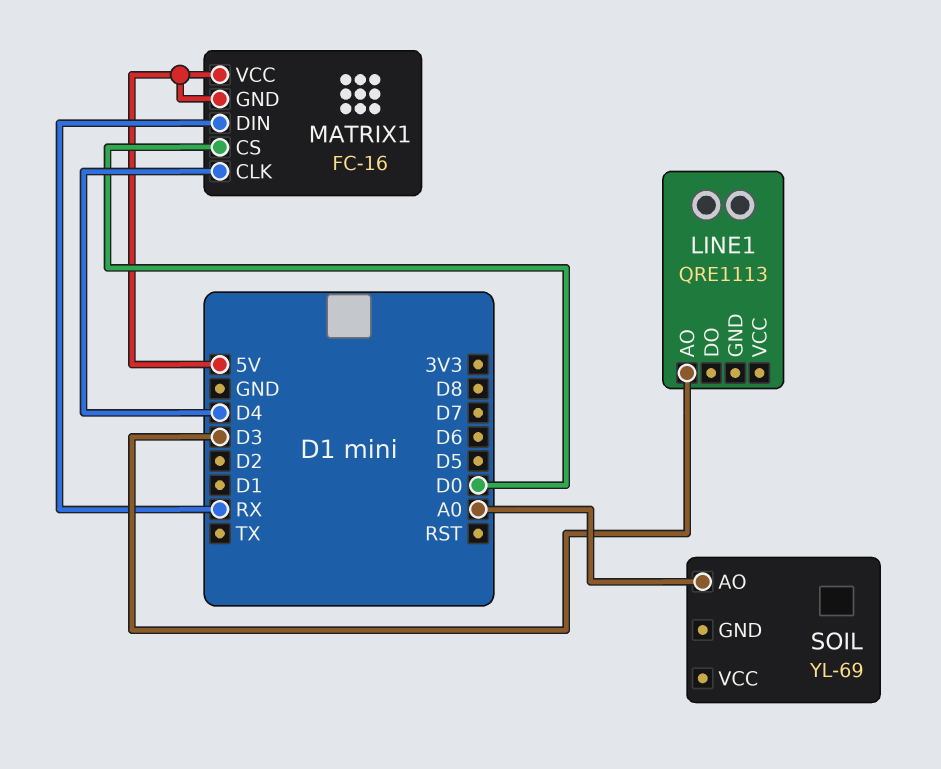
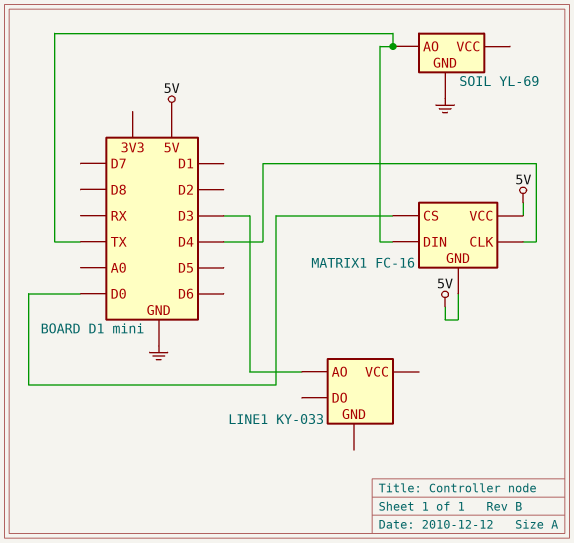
LINE1: QRE1113 -> KY-033
MATRIX1 pin DIN: RX -> TX
SOIL pin AO: A0 -> TX
SOIL pin GND: none -> GND

